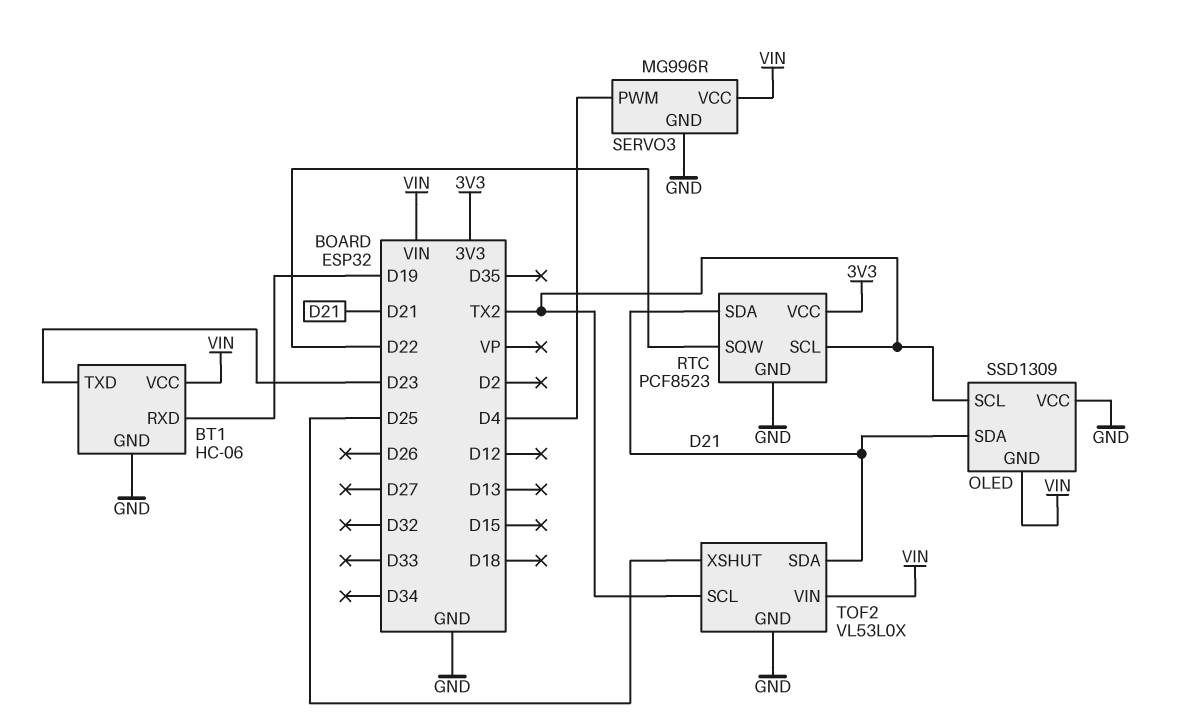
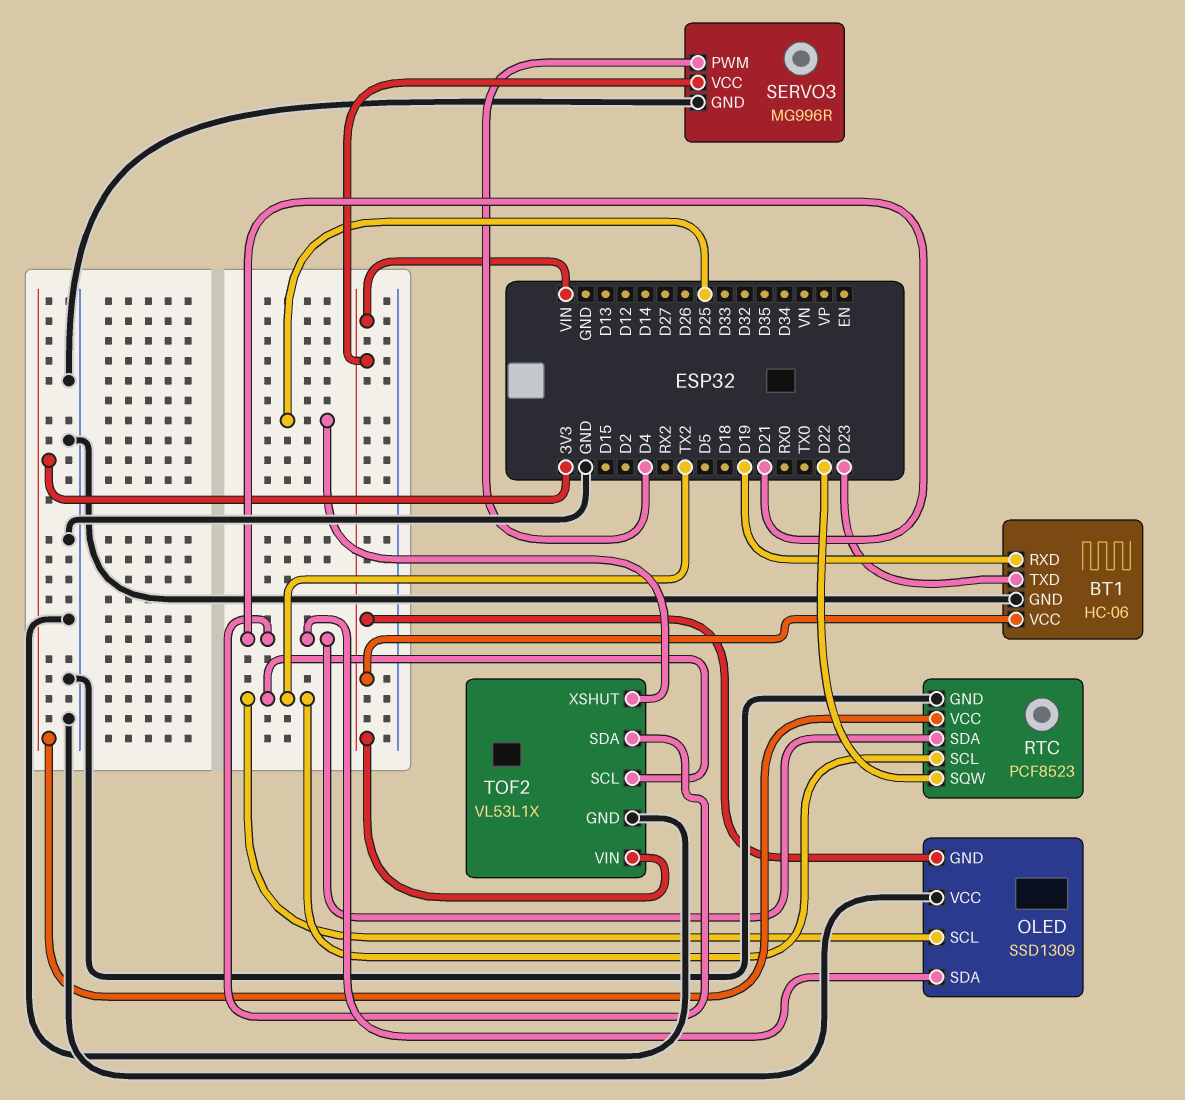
TOF2: VL53L0X -> VL53L1X

